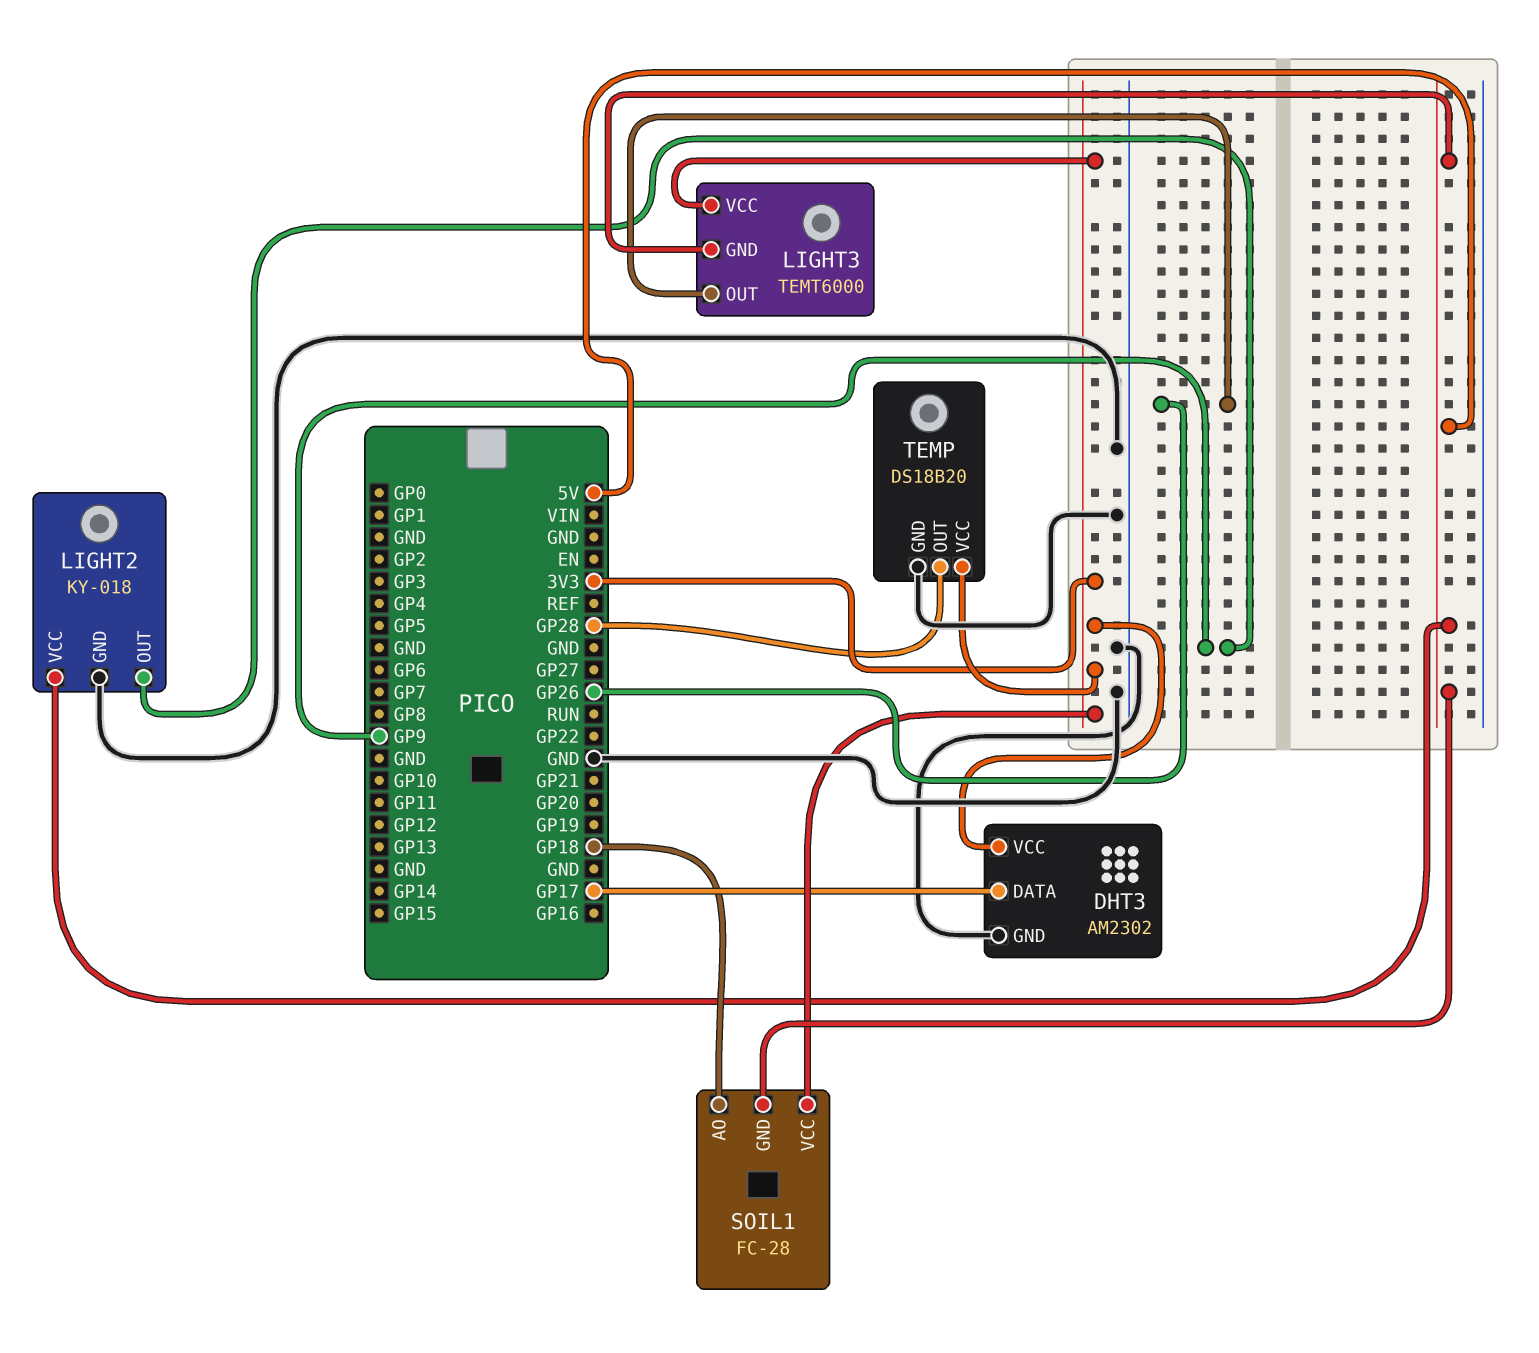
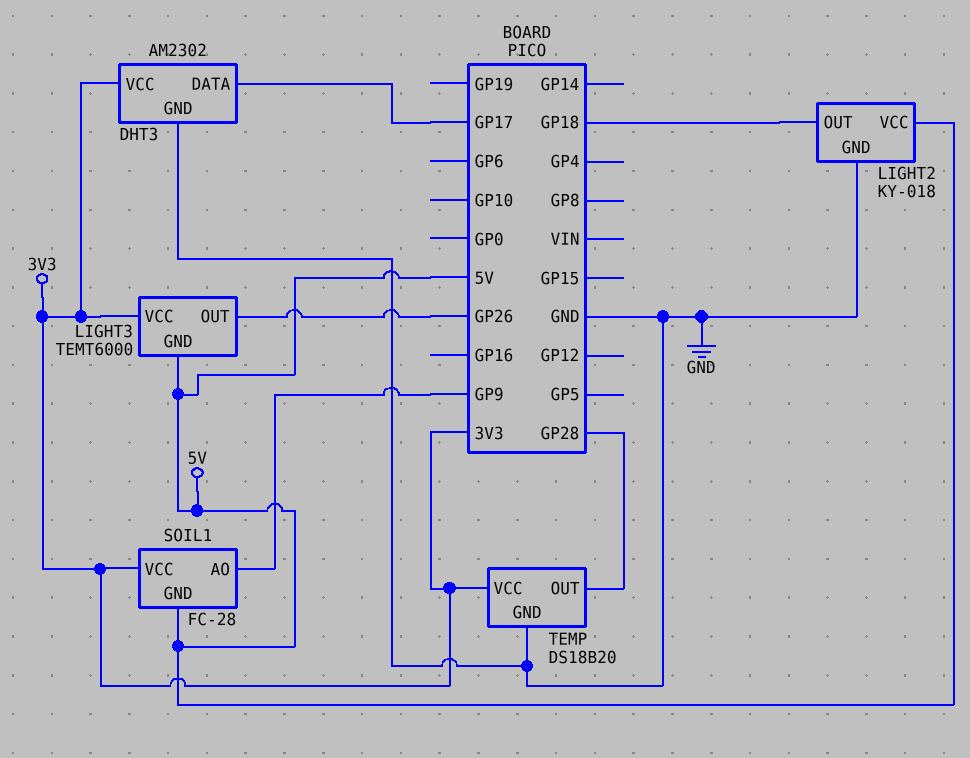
LIGHT2 pin OUT: GP9 -> GP18
SOIL1 pin AO: GP18 -> GP9

